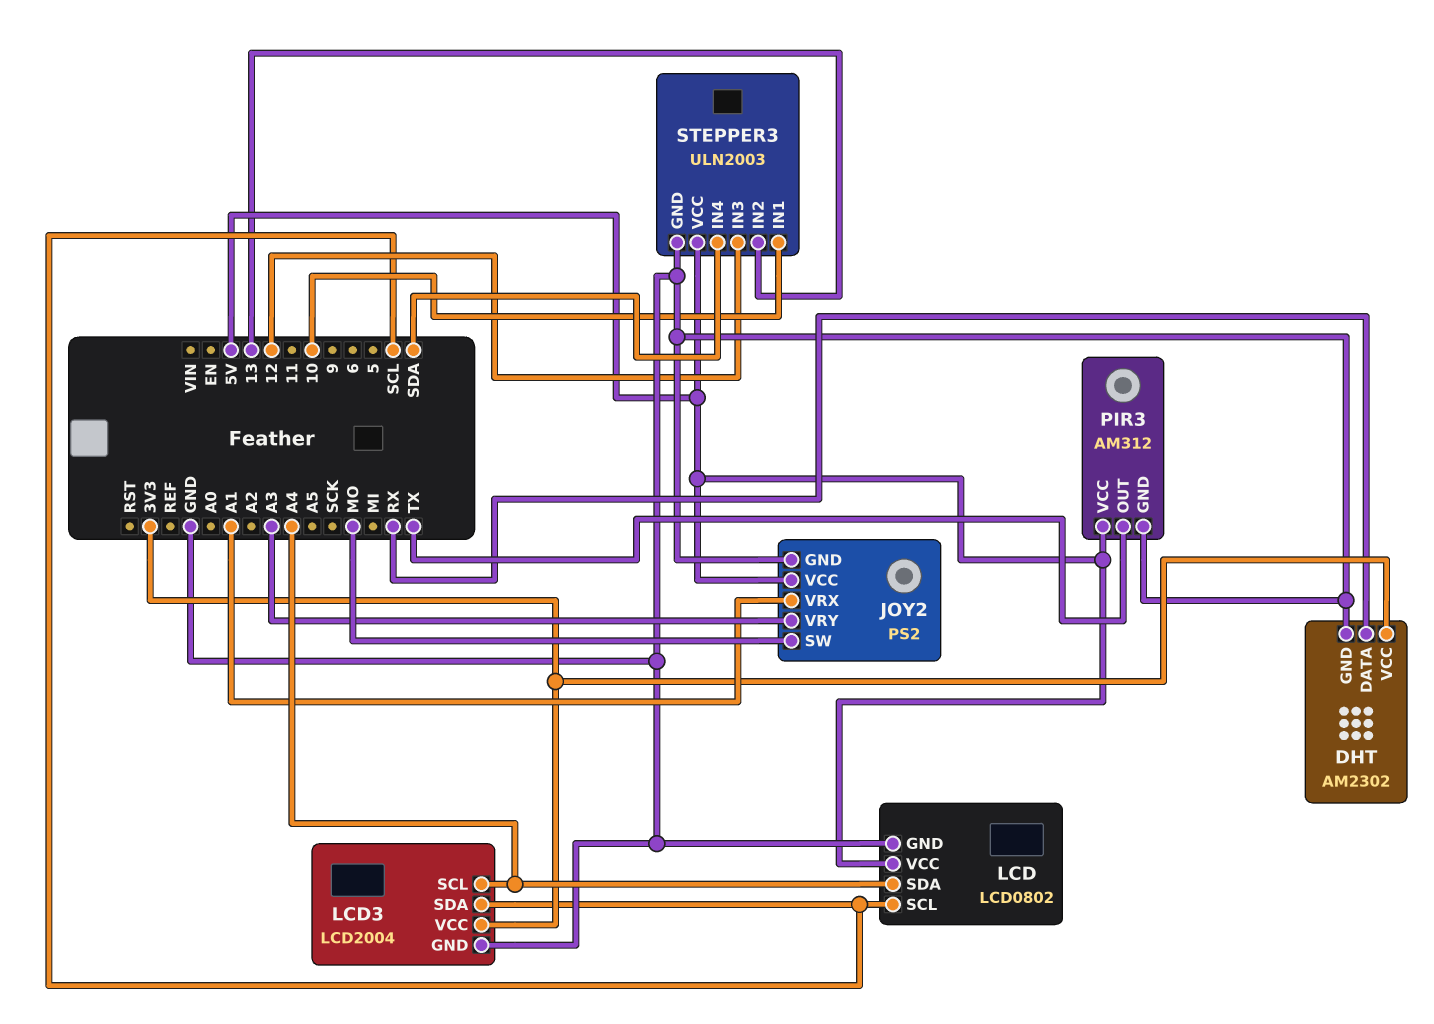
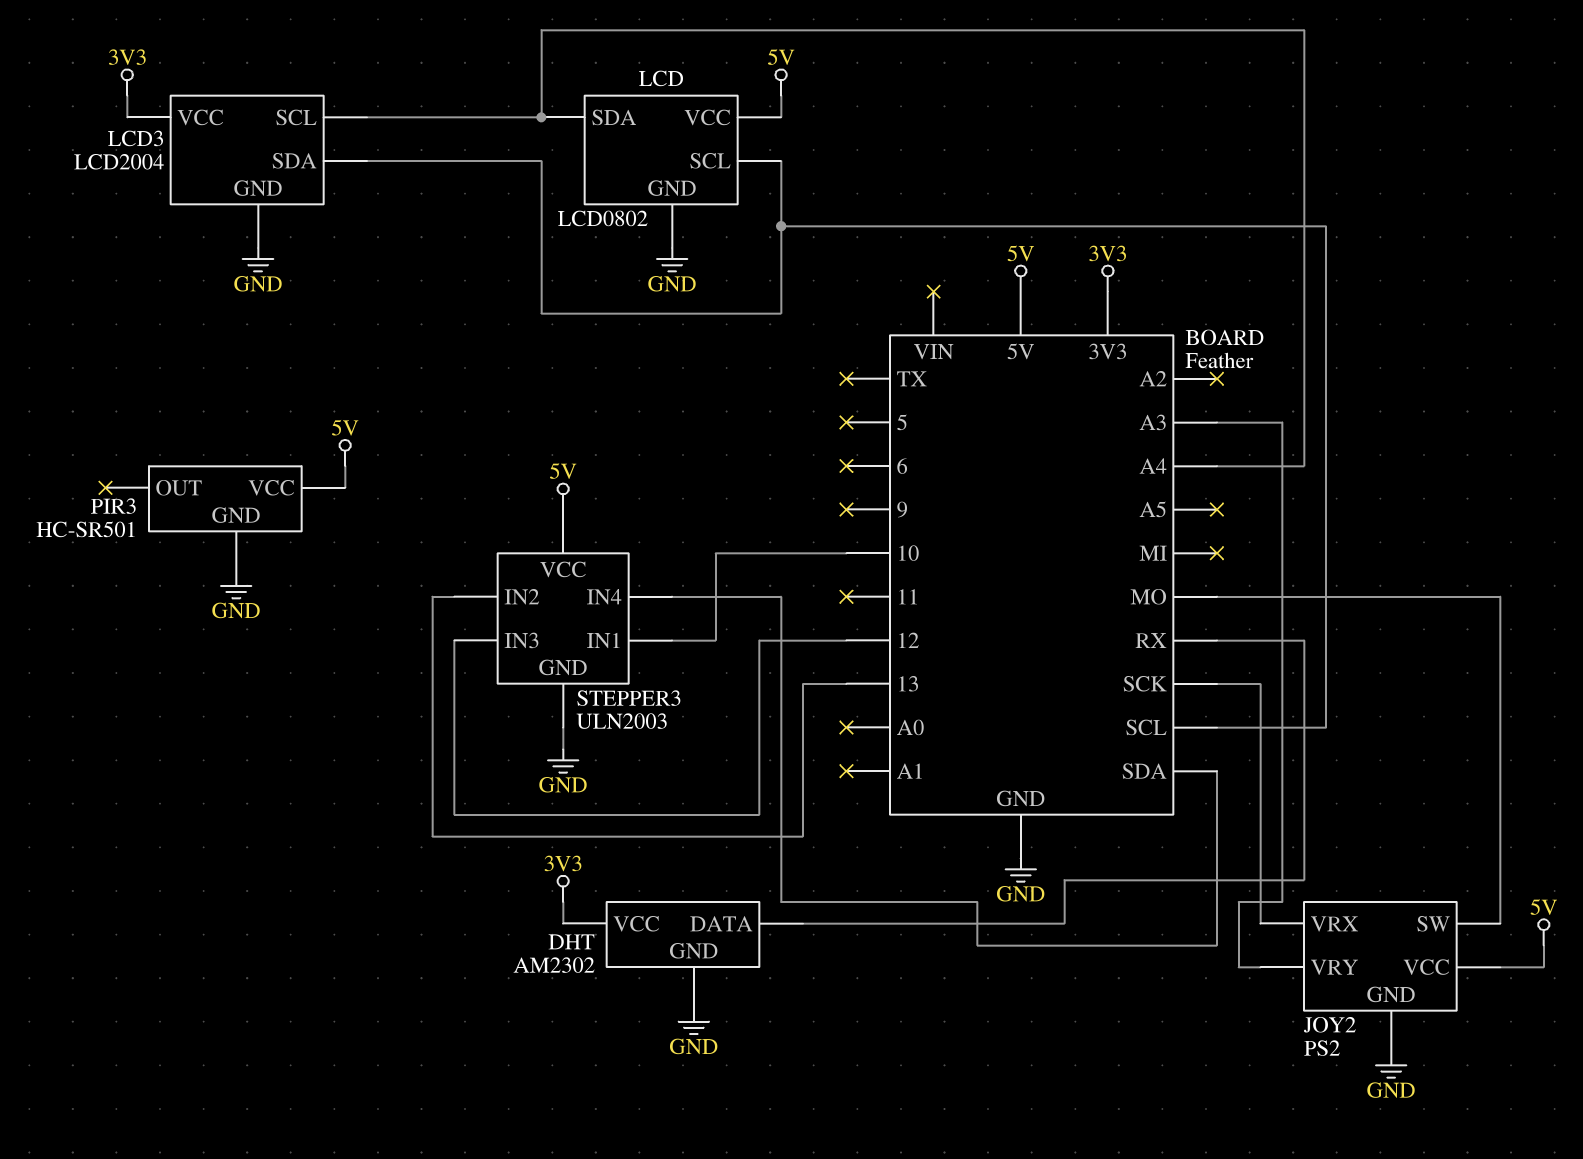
JOY2 pin VRX: A1 -> SCK
PIR3: AM312 -> HC-SR501
PIR3 pin OUT: TX -> none

